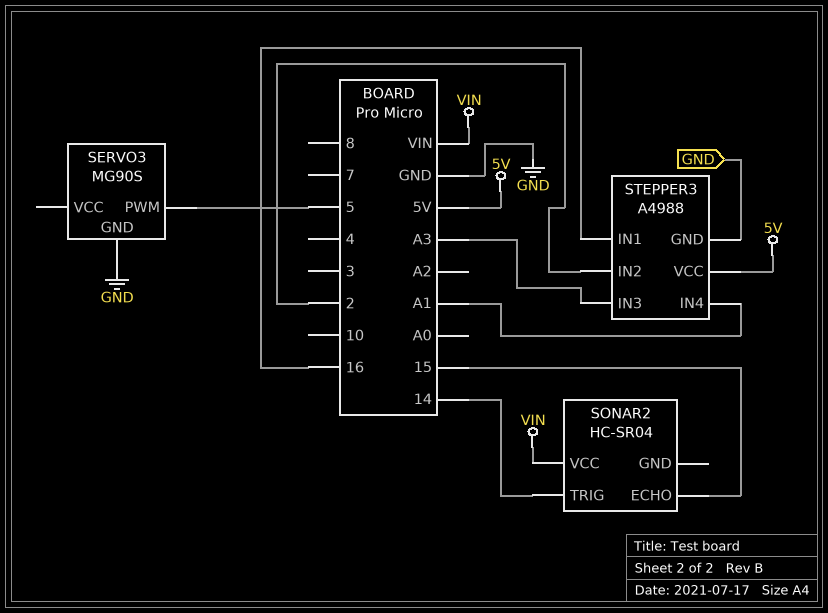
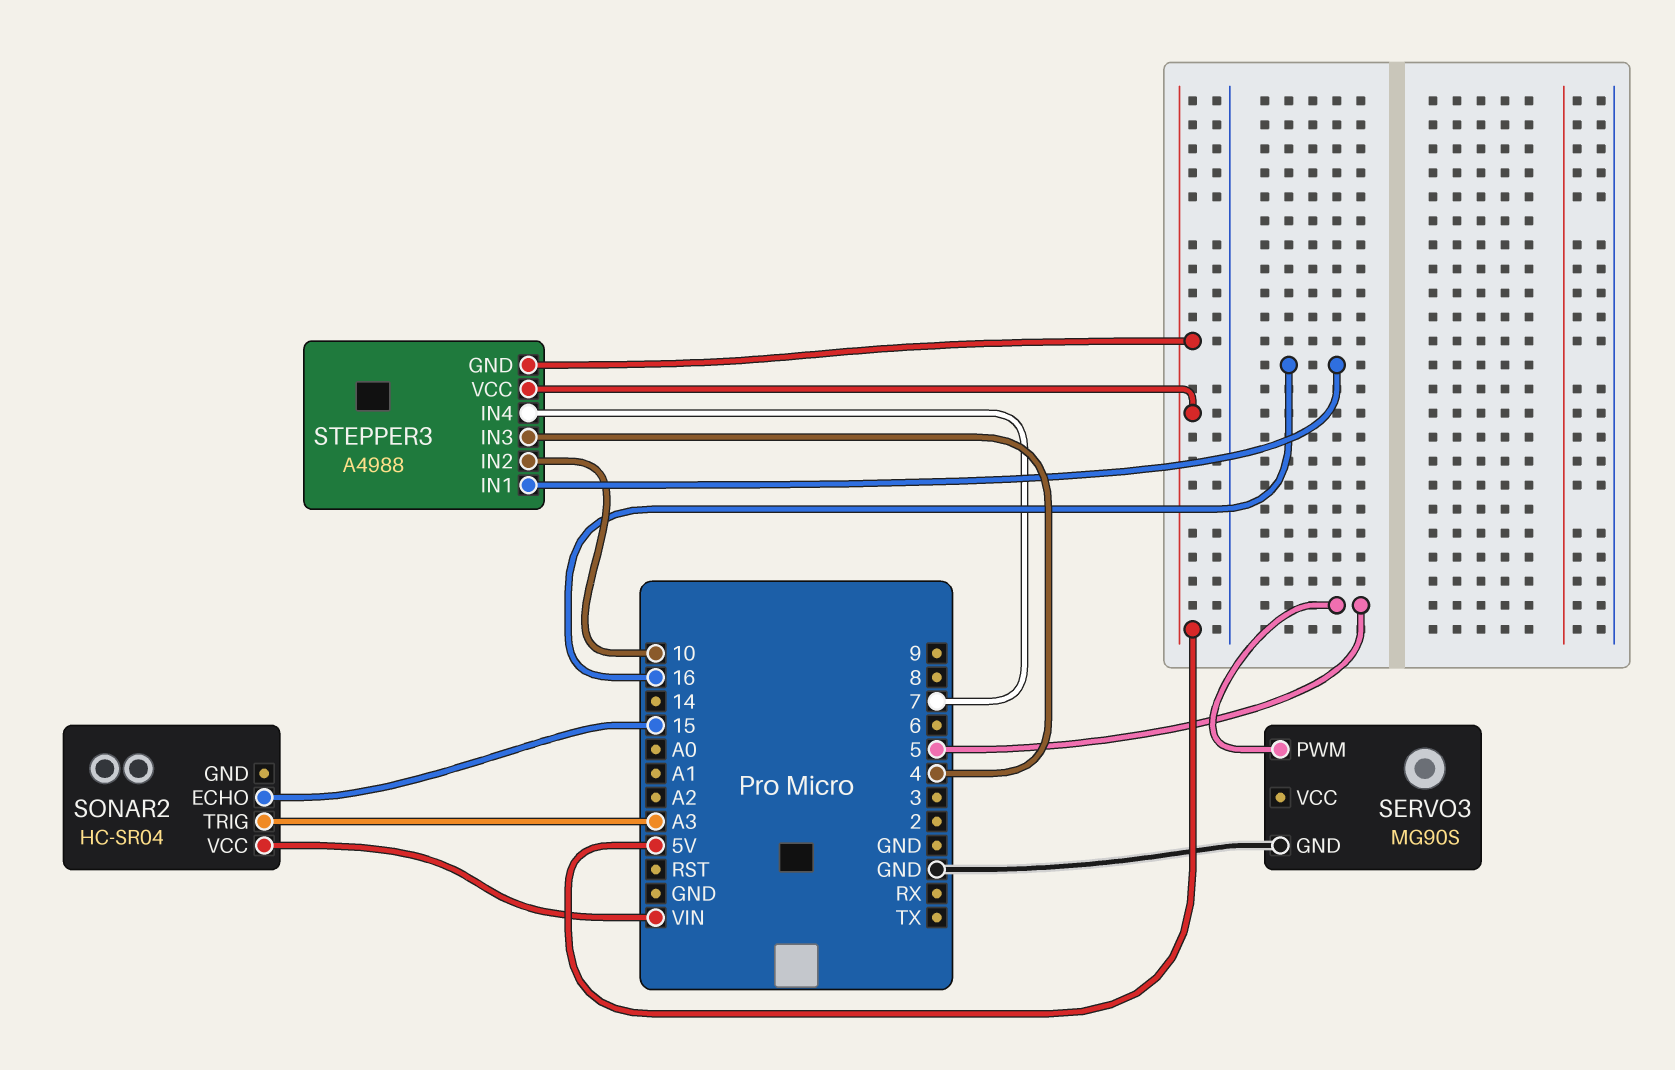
SONAR2 pin TRIG: 14 -> A3
STEPPER3 pin GND: GND -> 5V
STEPPER3 pin IN2: 2 -> 10
STEPPER3 pin IN3: A3 -> 4
STEPPER3 pin IN4: A1 -> 7

